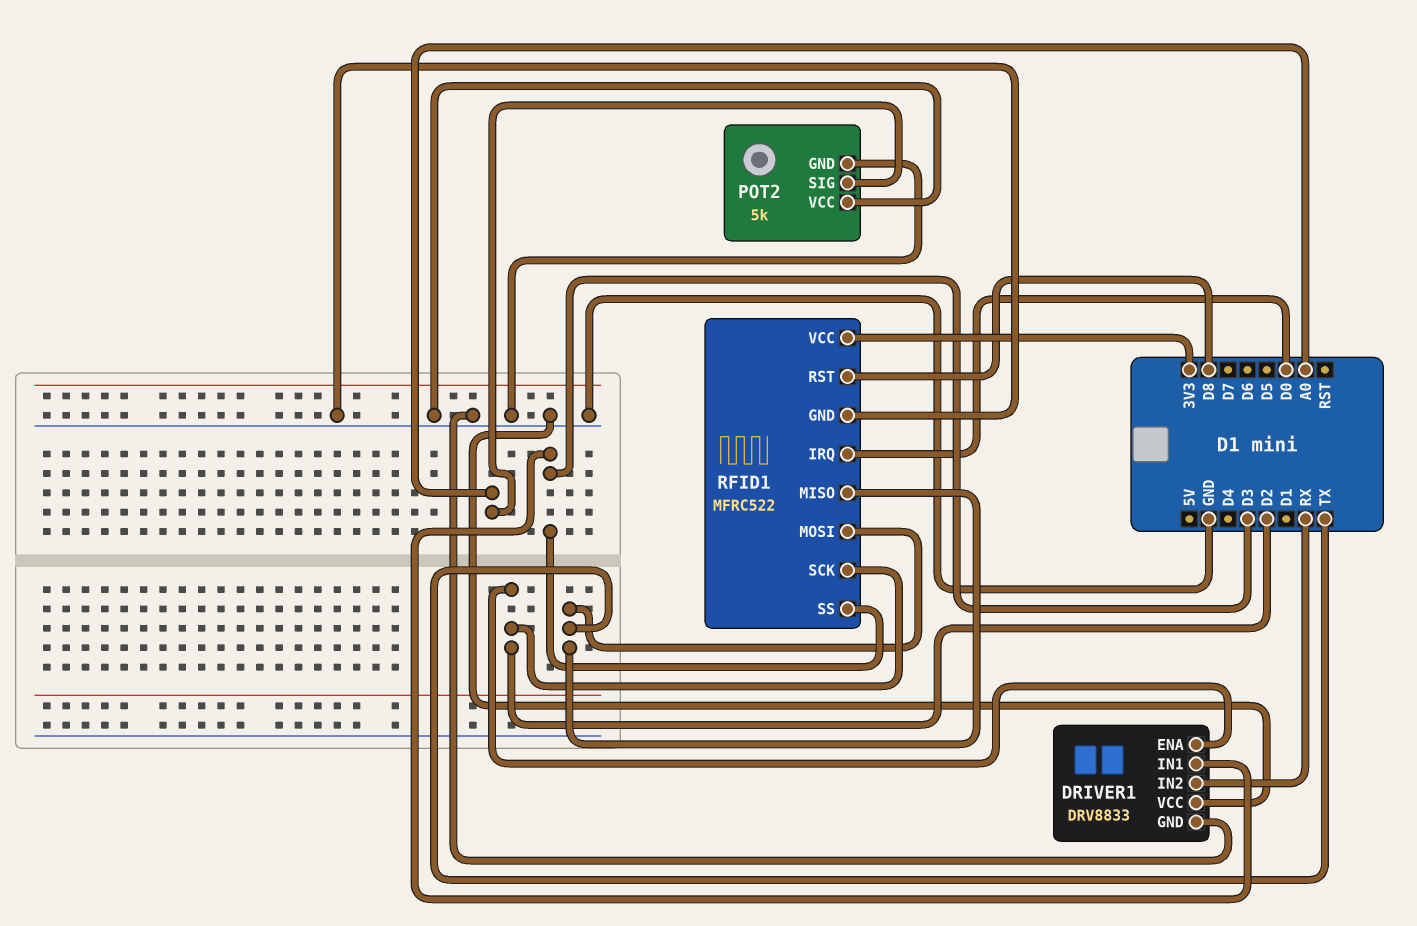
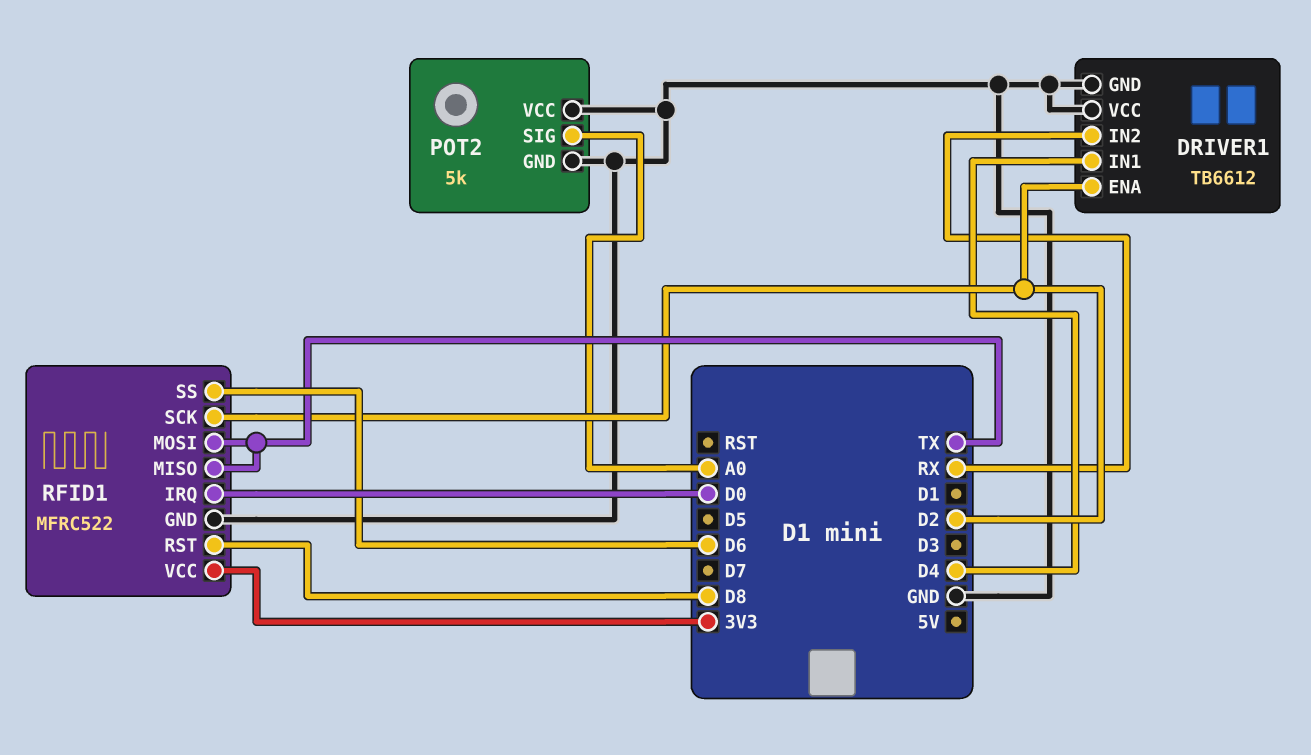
DRIVER1: DRV8833 -> TB6612
DRIVER1 pin IN1: D3 -> D4
RFID1 pin SS: D3 -> D6

